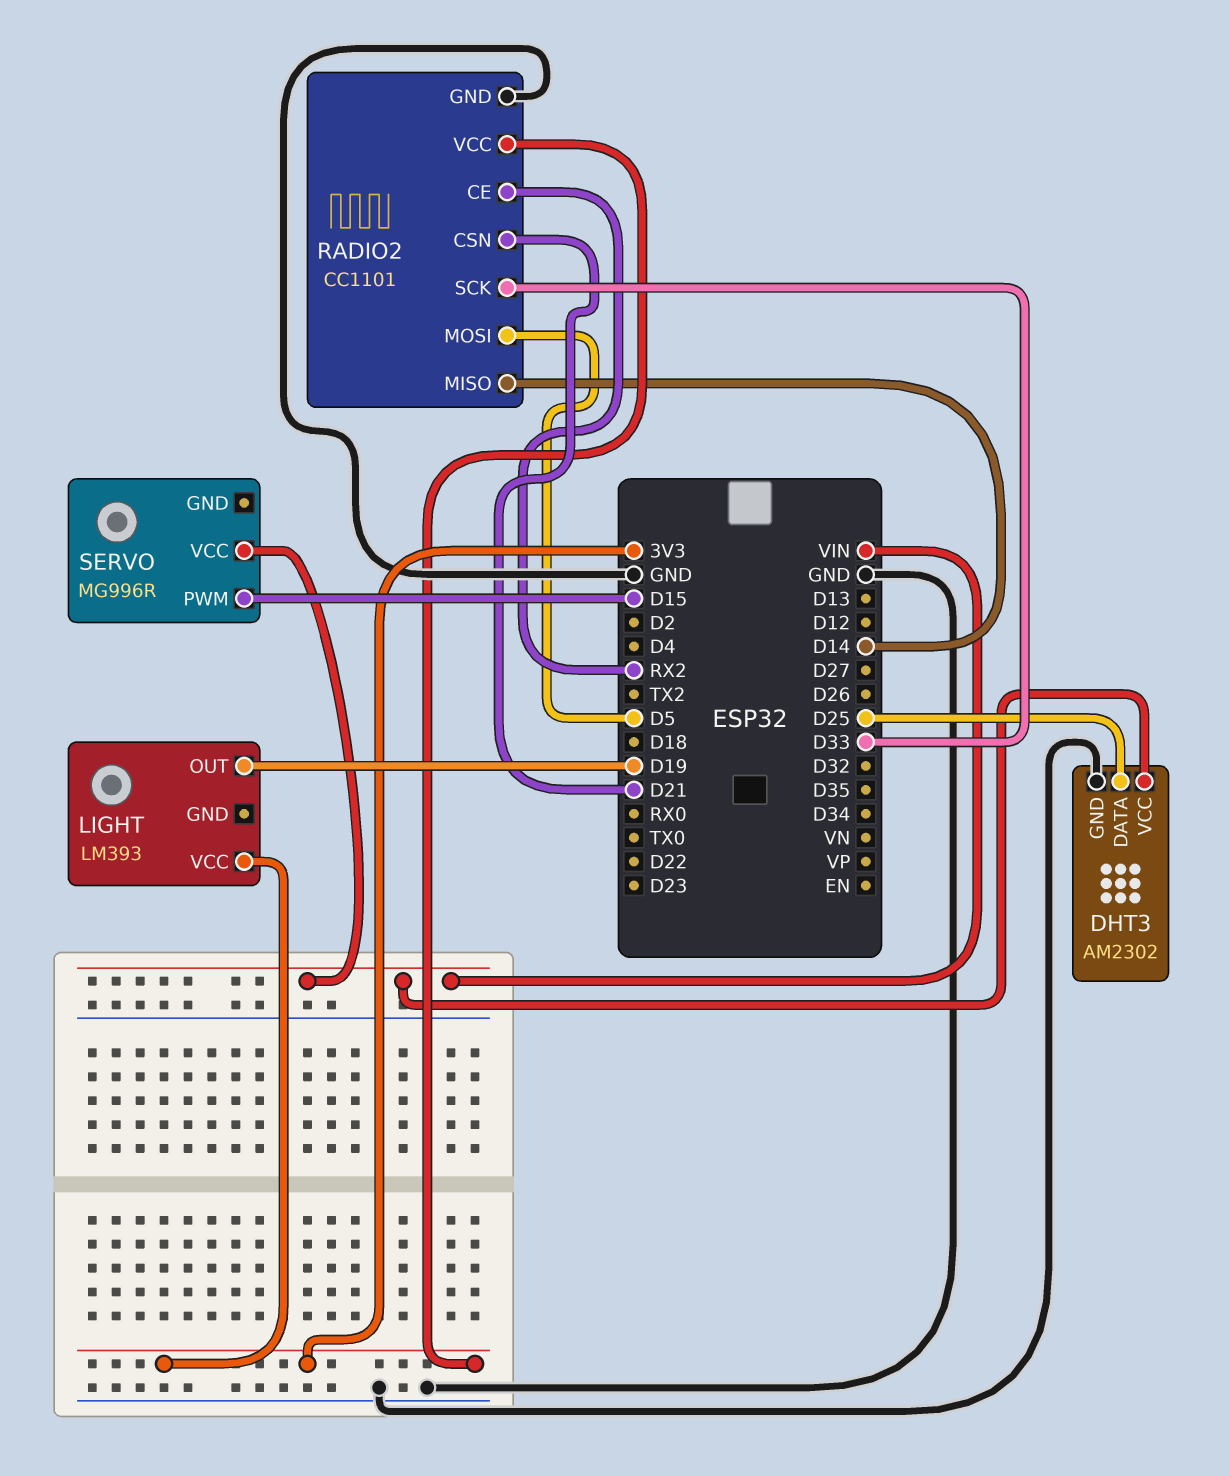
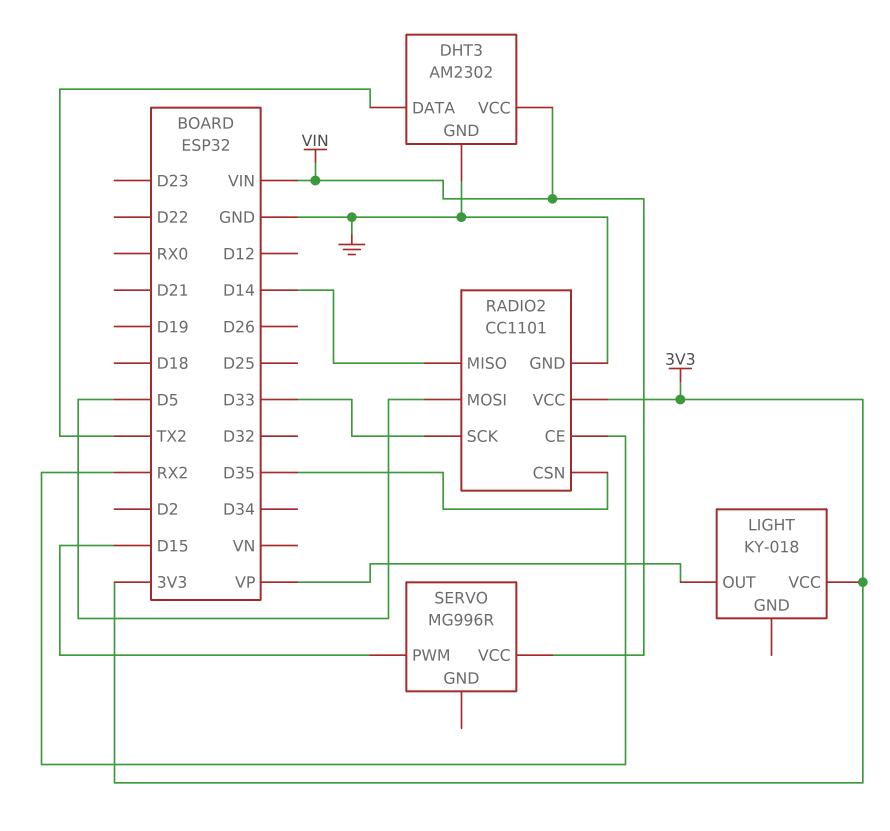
DHT3 pin DATA: D25 -> TX2
LIGHT: LM393 -> KY-018
LIGHT pin OUT: D19 -> VP
RADIO2 pin CSN: D21 -> D35

